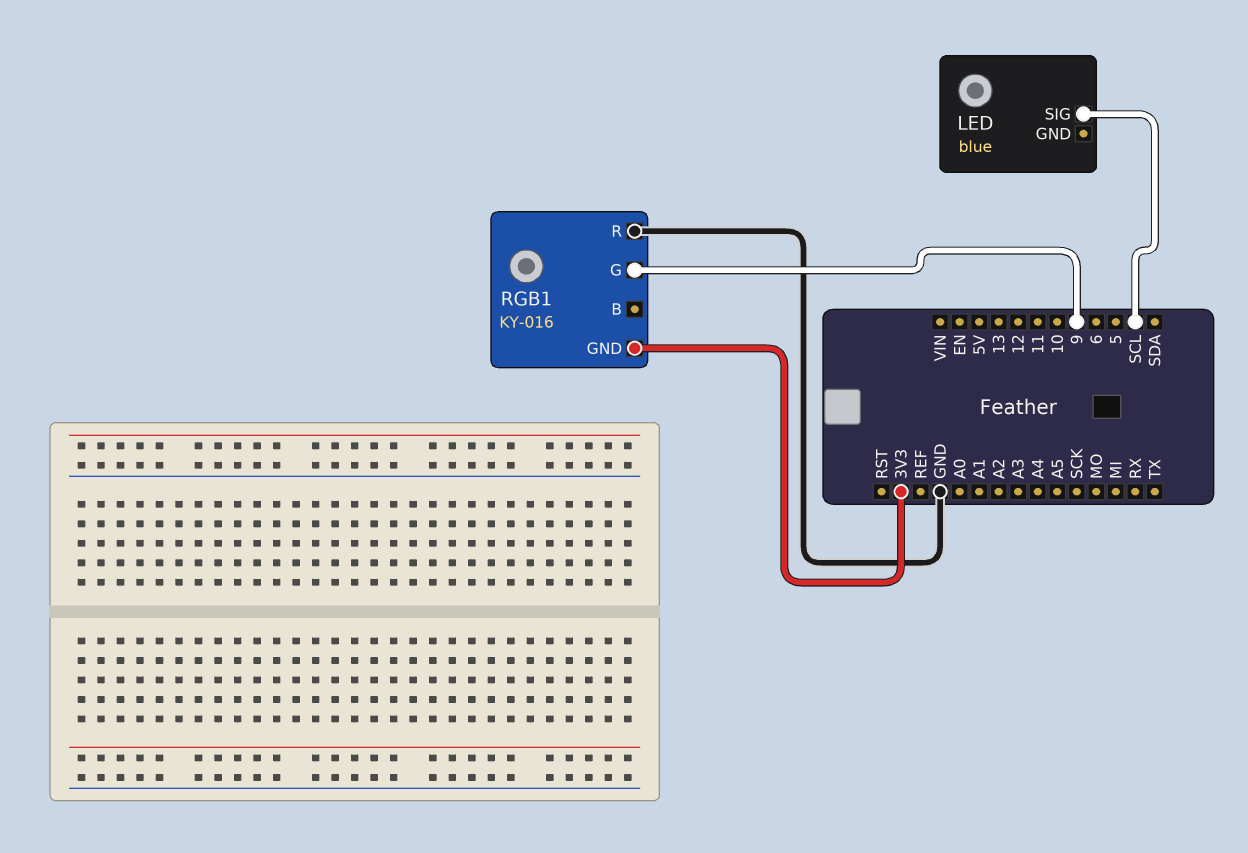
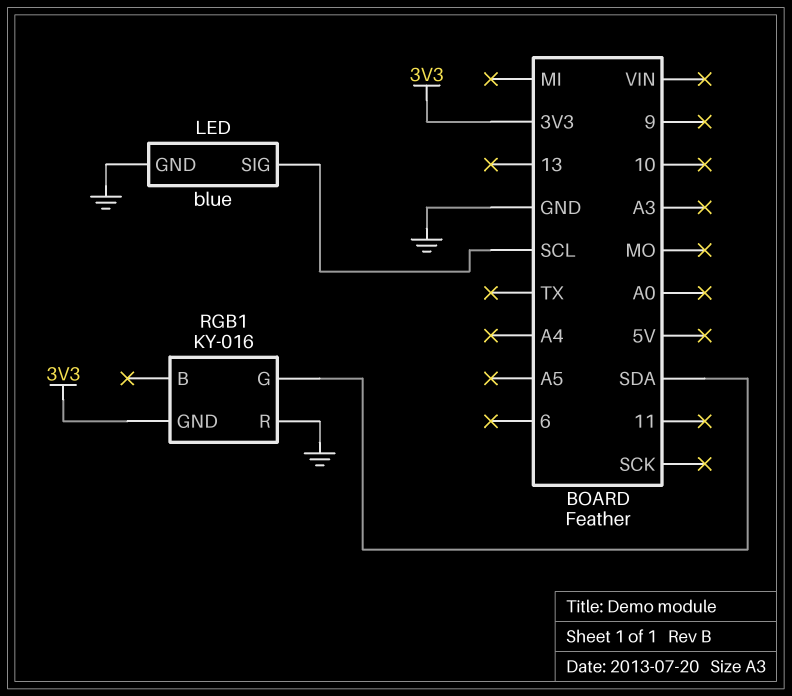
LED pin GND: none -> GND
RGB1 pin G: 9 -> SDA

